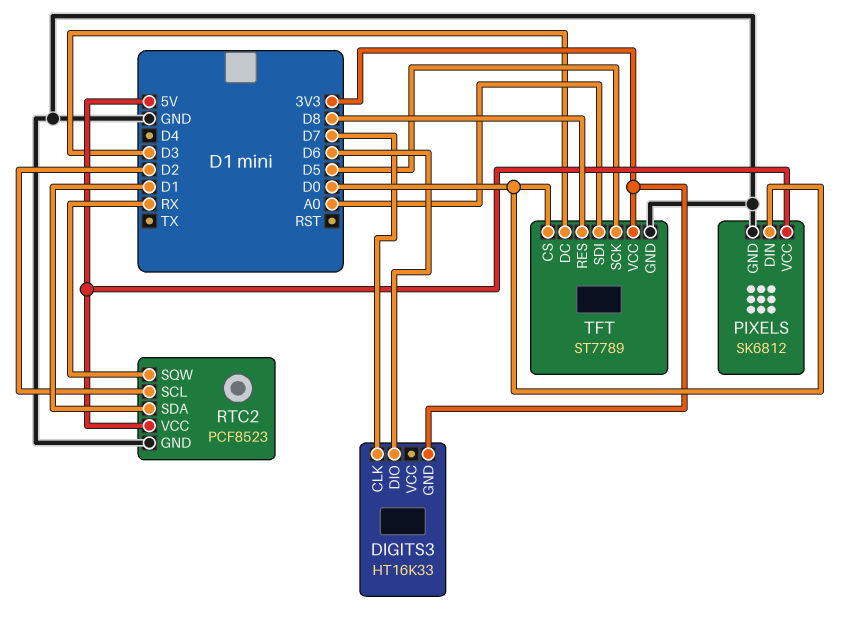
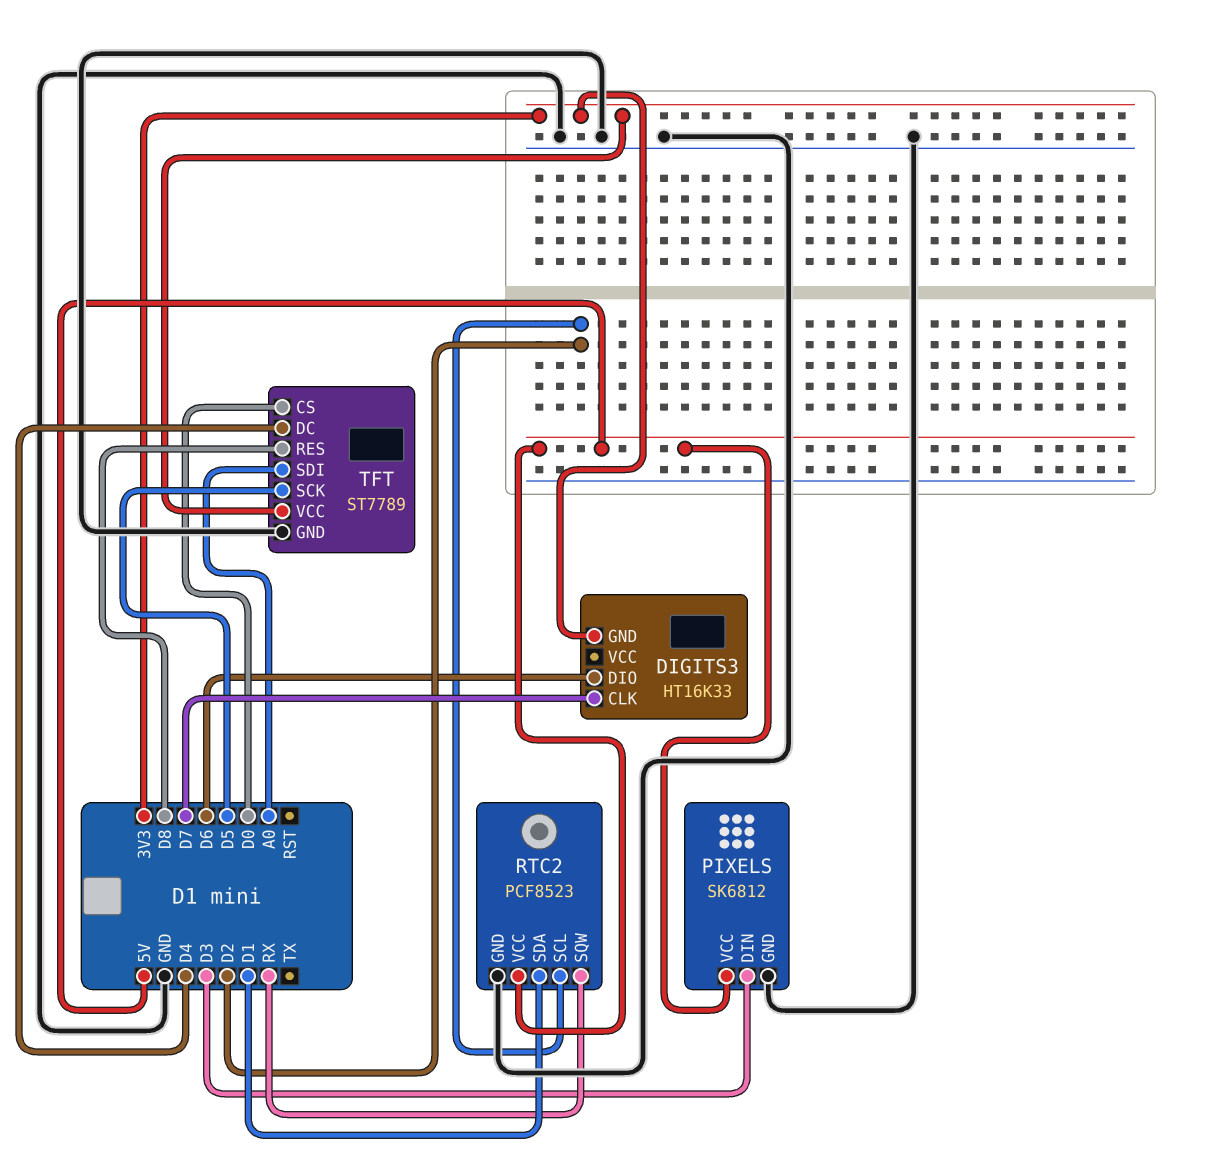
PIXELS pin DIN: D0 -> D3
TFT pin DC: D3 -> D4

